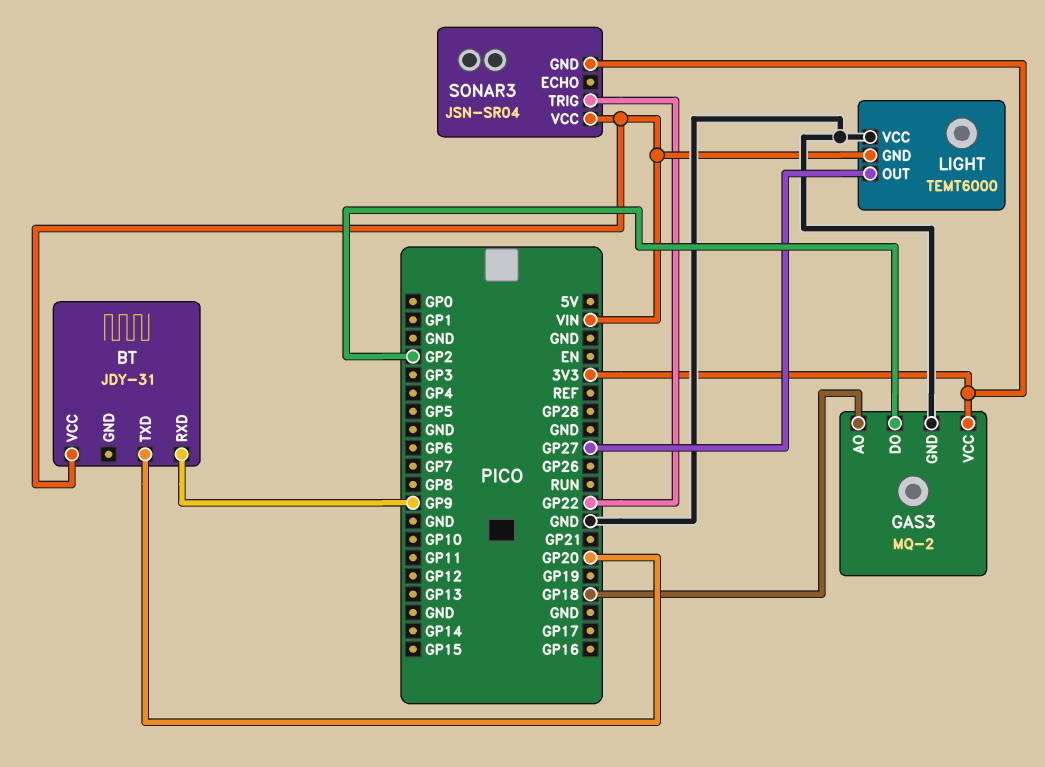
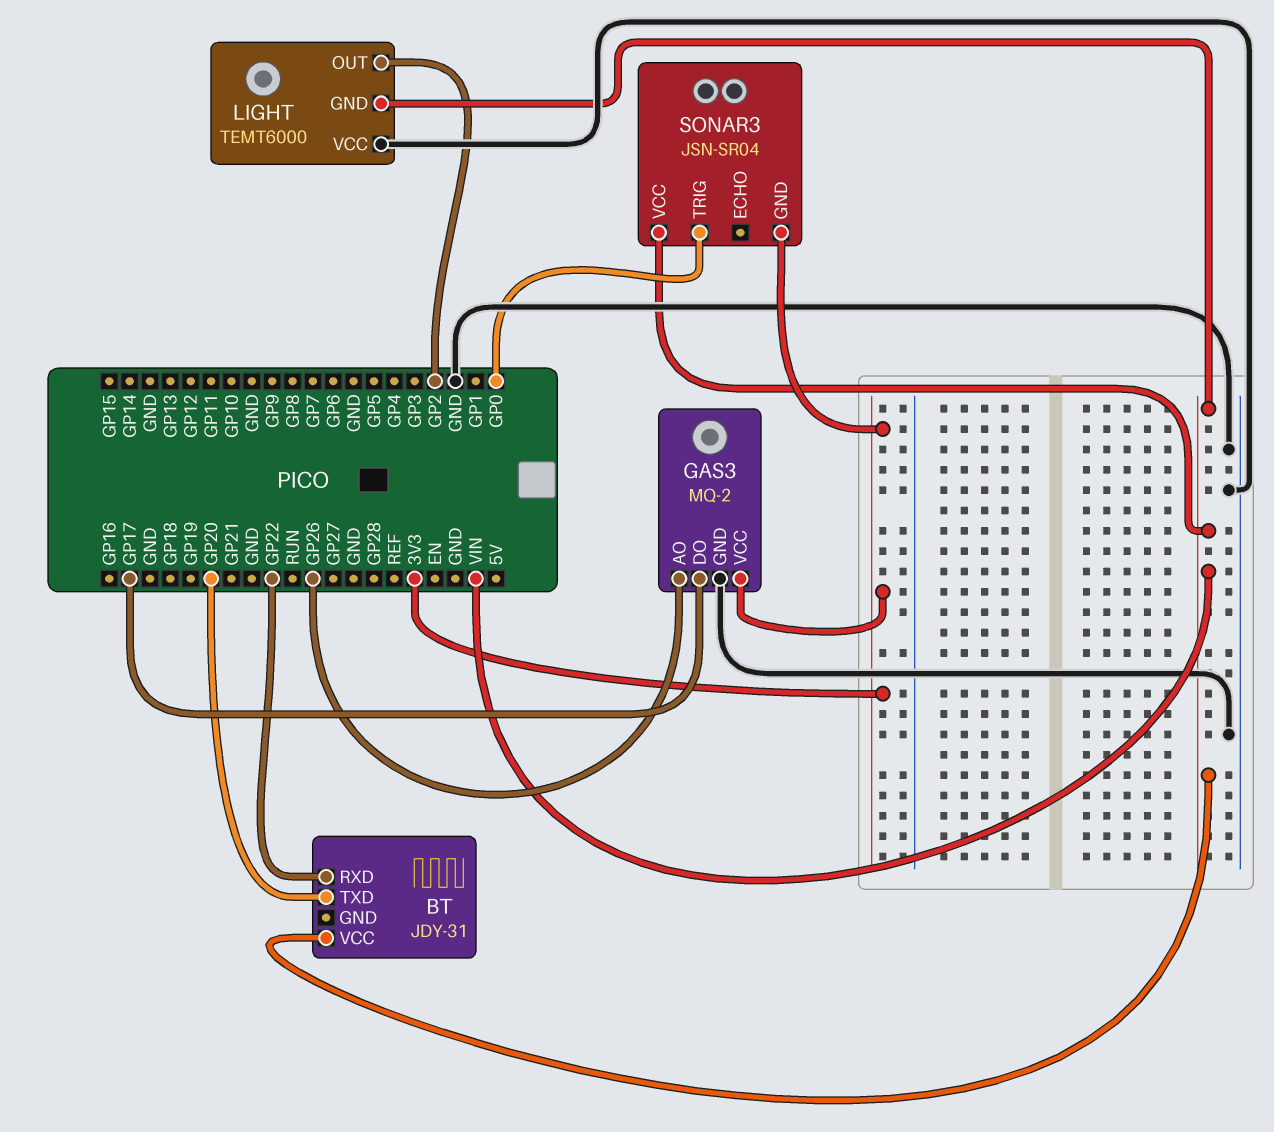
BT pin RXD: GP9 -> GP22
GAS3 pin AO: GP18 -> GP26
GAS3 pin DO: GP2 -> GP17
LIGHT pin OUT: GP27 -> GP2
SONAR3 pin TRIG: GP22 -> GP0

